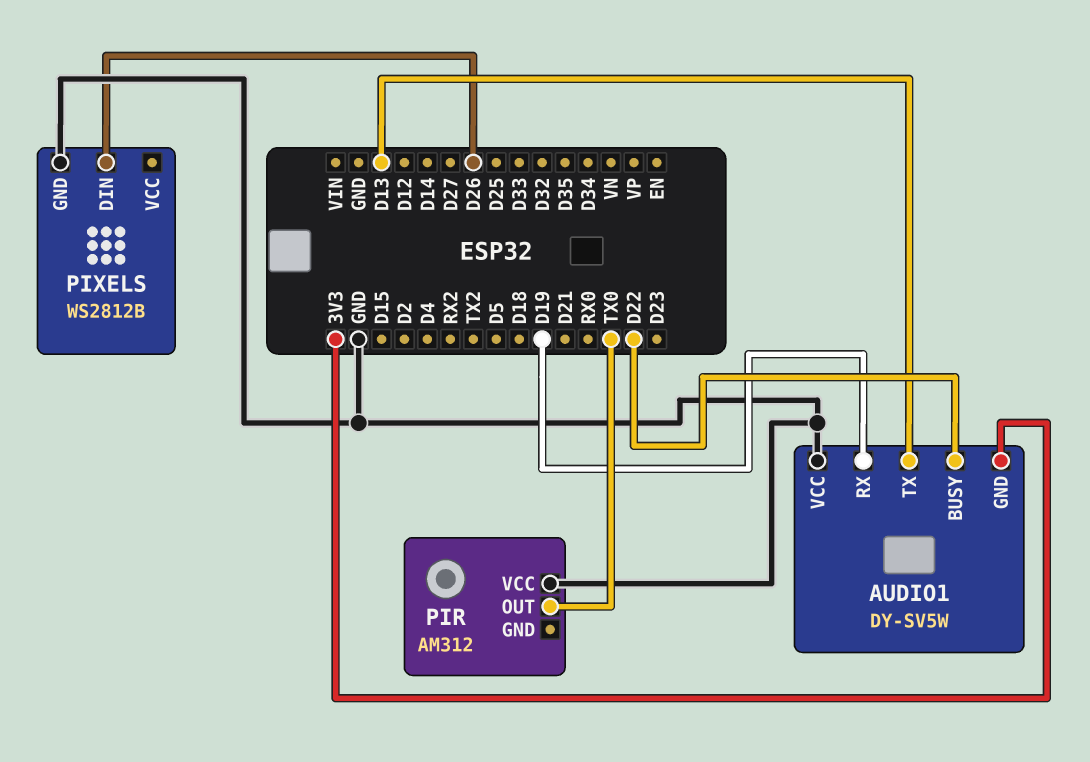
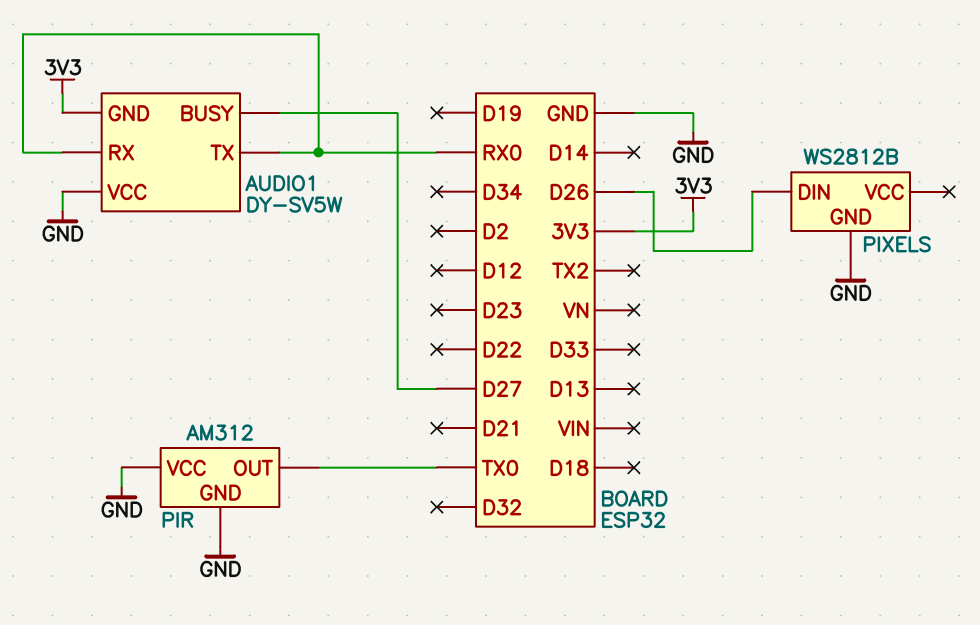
AUDIO1 pin BUSY: D22 -> D27
AUDIO1 pin RX: D19 -> RX0
AUDIO1 pin TX: D13 -> RX0
PIR pin GND: none -> GND

